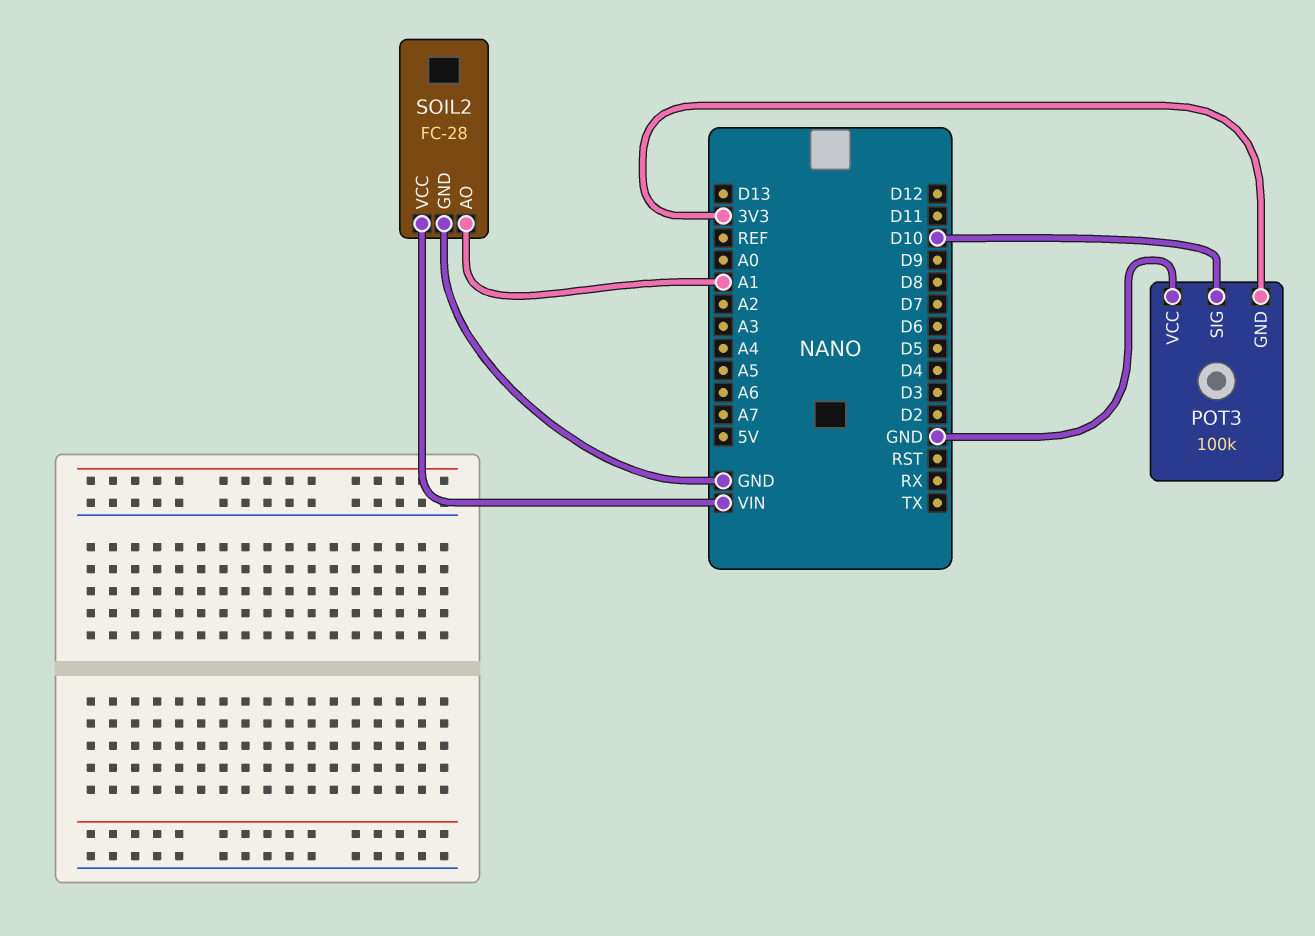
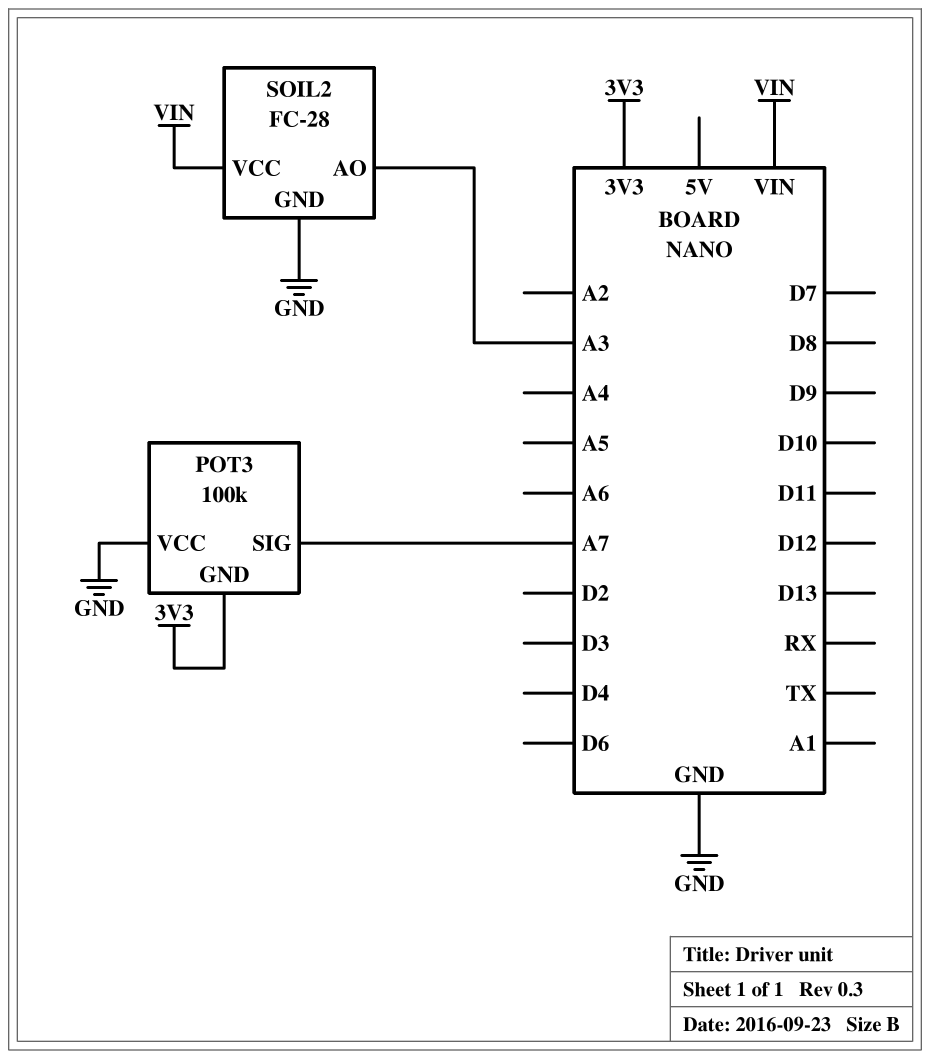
POT3 pin SIG: D10 -> A7
SOIL2 pin AO: A1 -> A3

